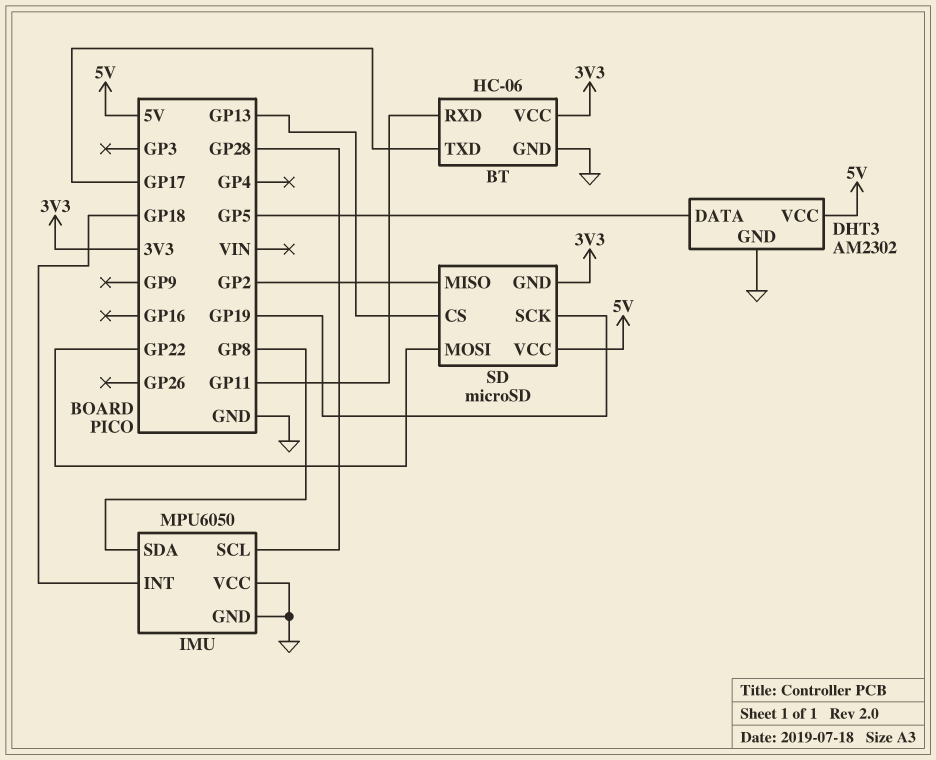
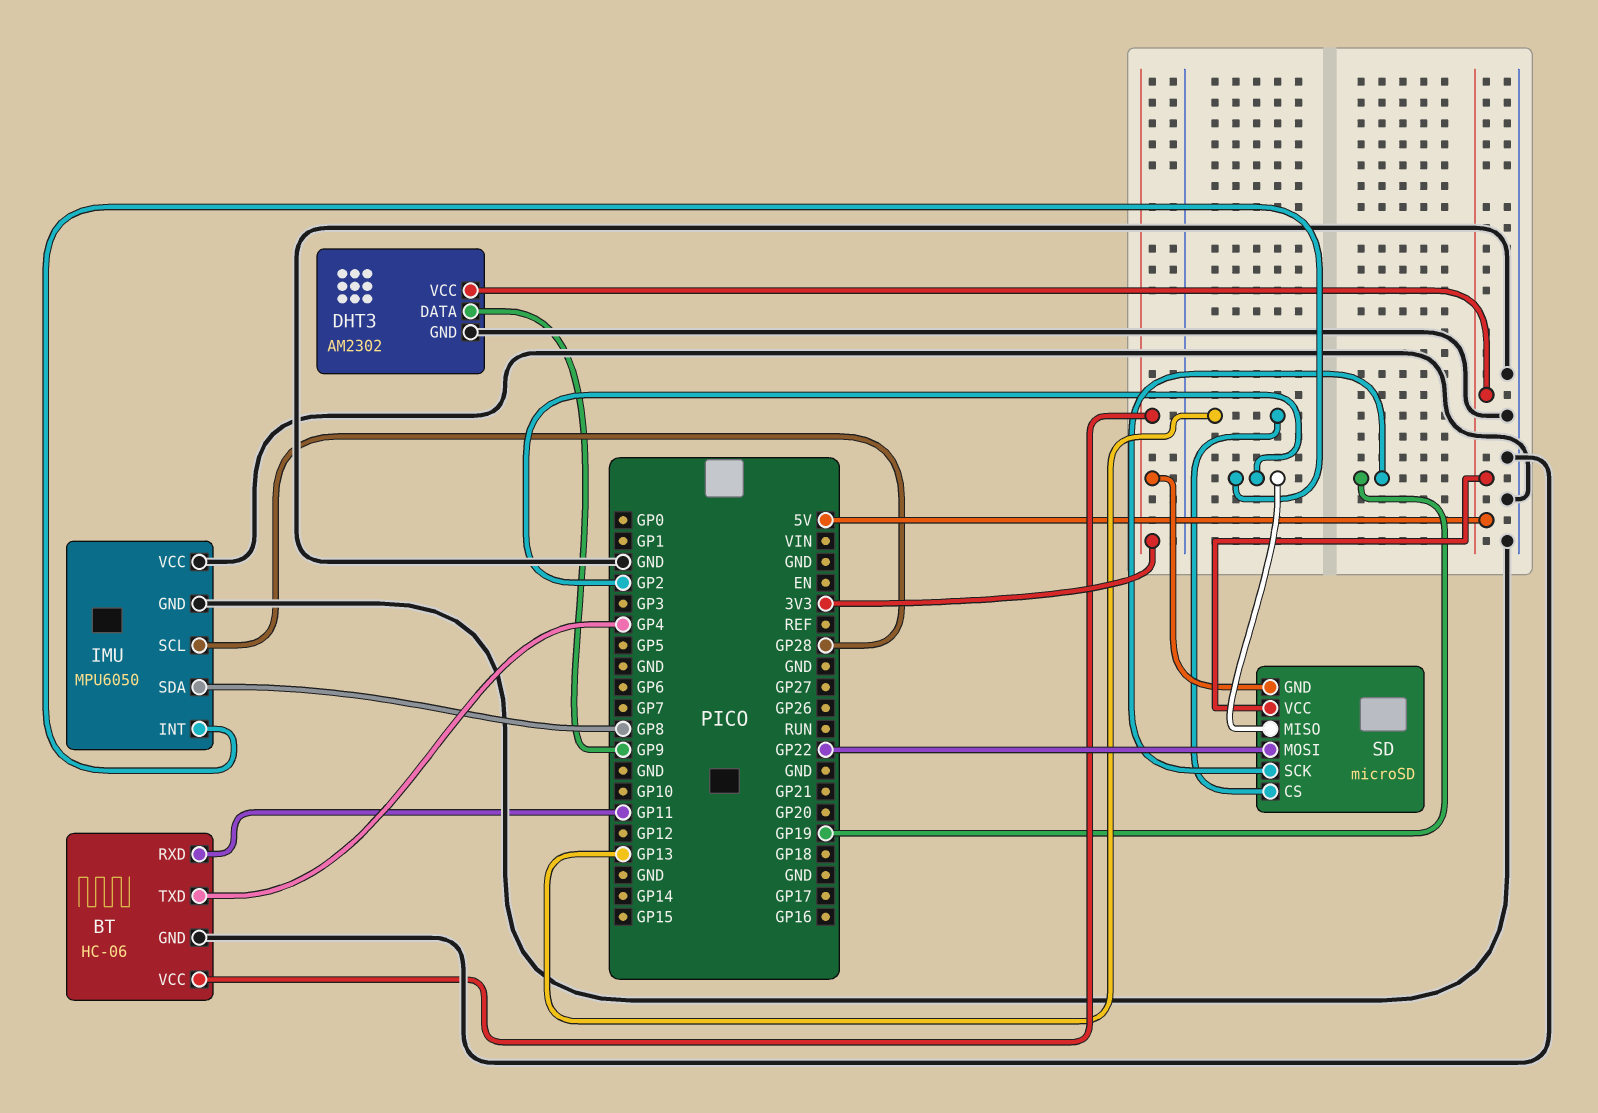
BT pin TXD: GP17 -> GP4
DHT3 pin DATA: GP5 -> GP9
IMU pin INT: GP18 -> GP2

